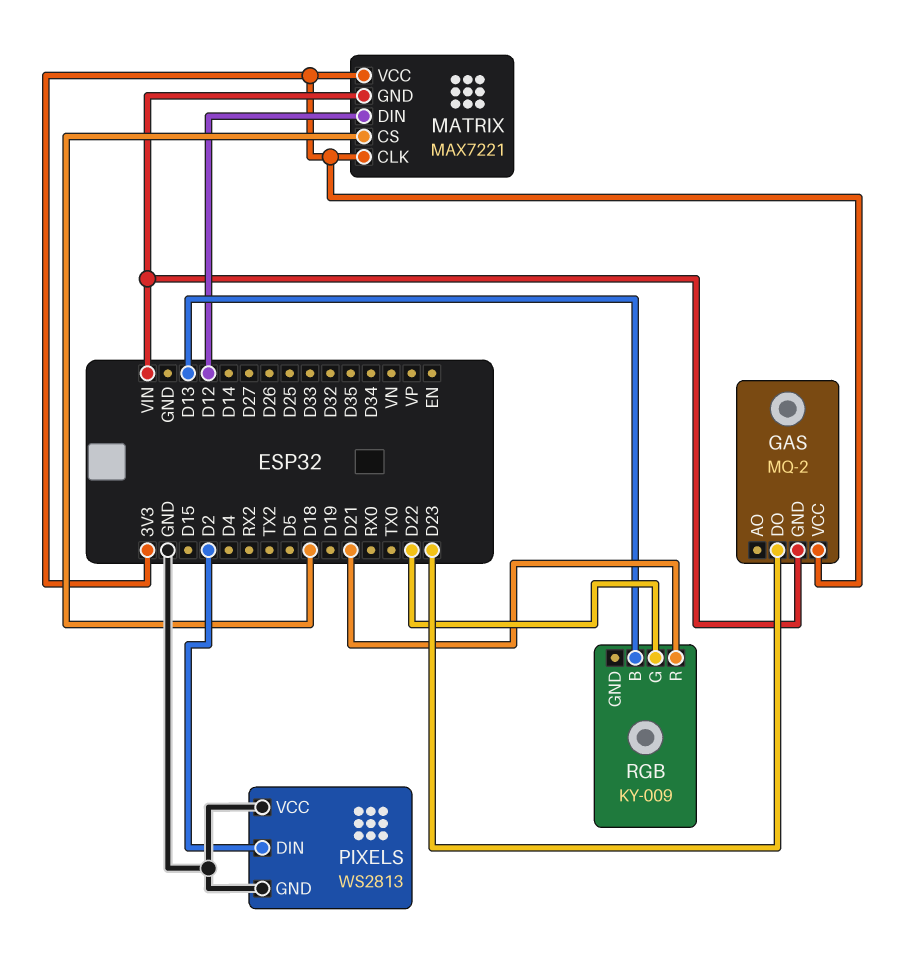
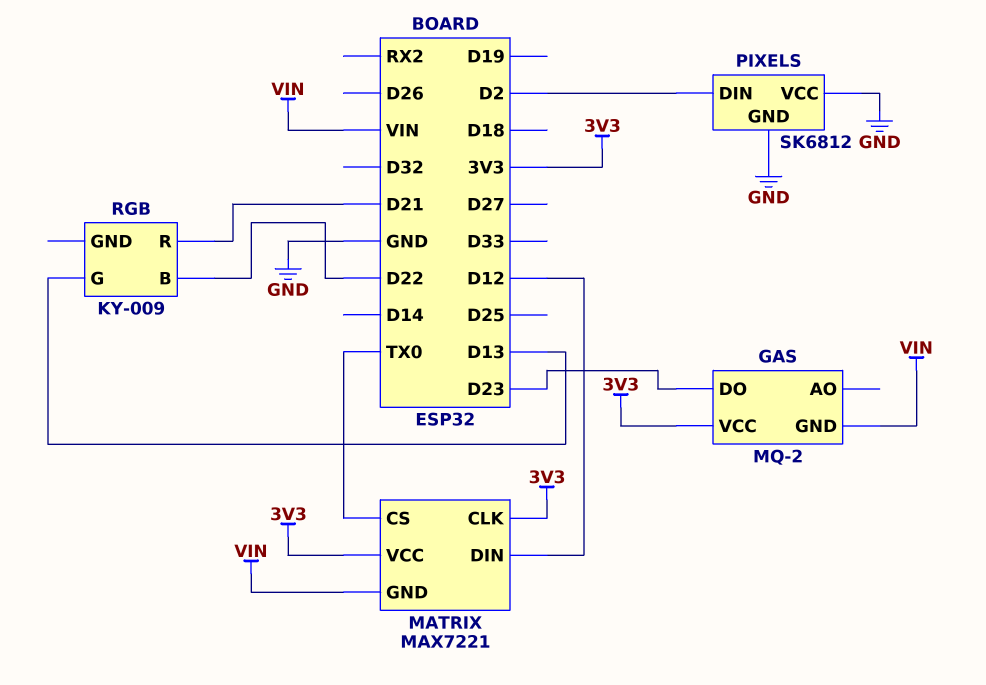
MATRIX pin CS: D18 -> TX0
PIXELS: WS2813 -> SK6812
RGB pin B: D13 -> D22
RGB pin G: D22 -> D13

